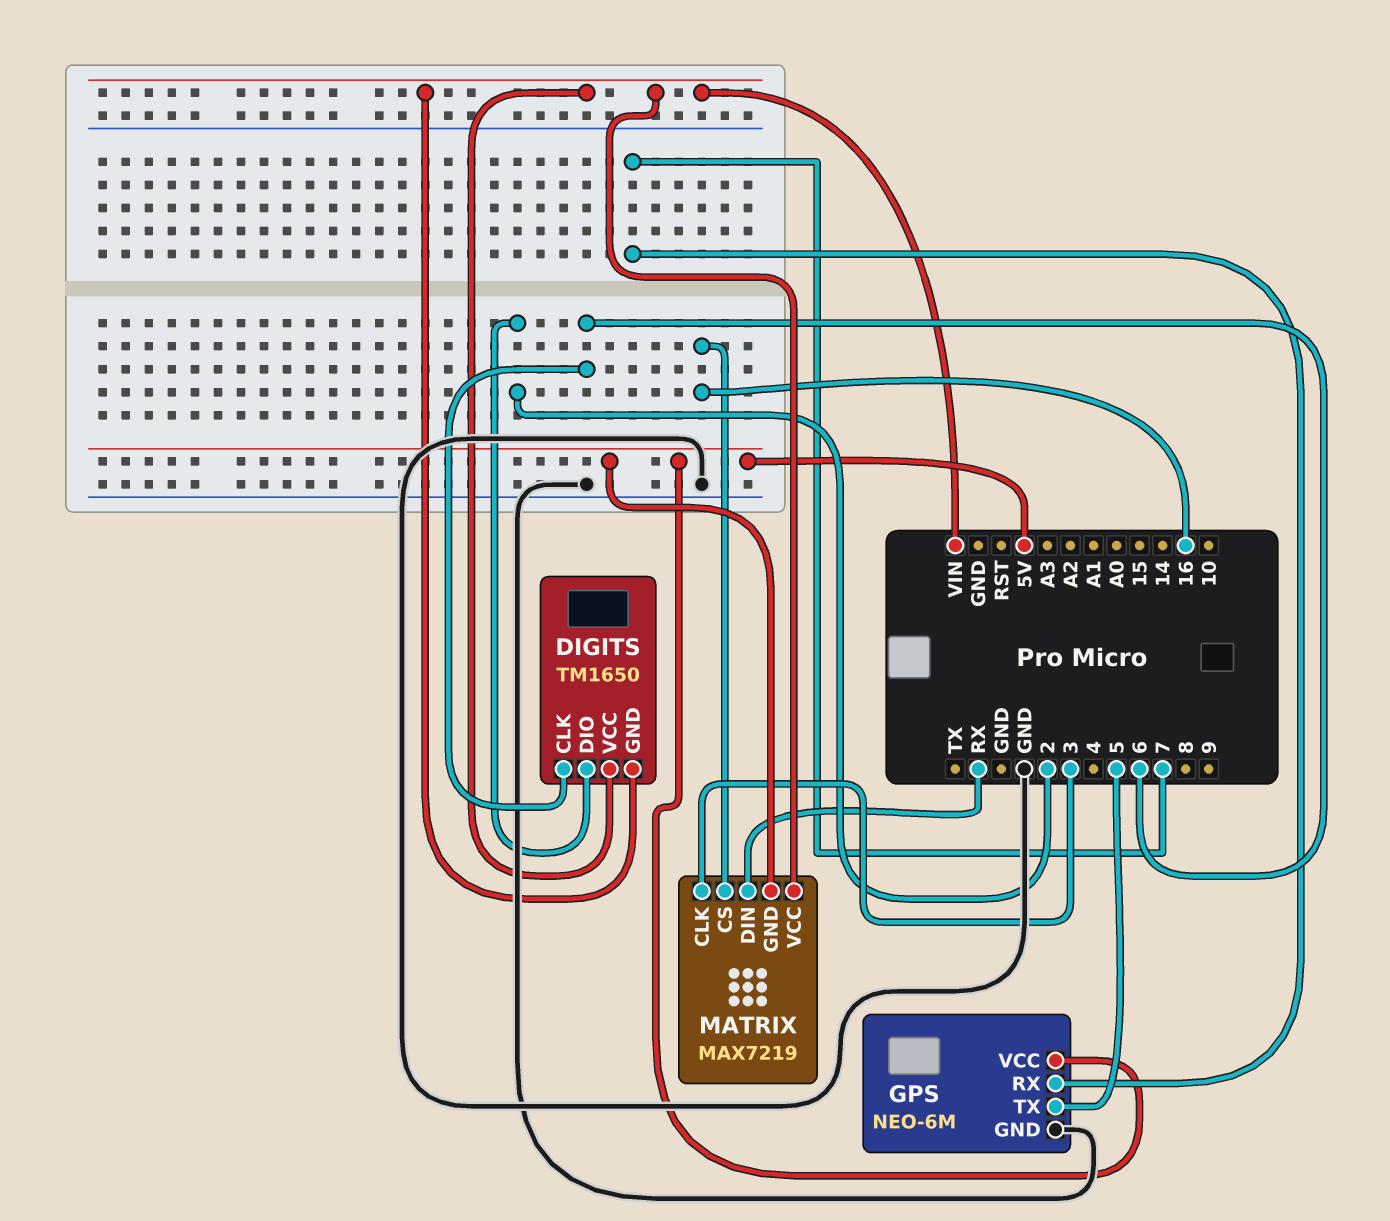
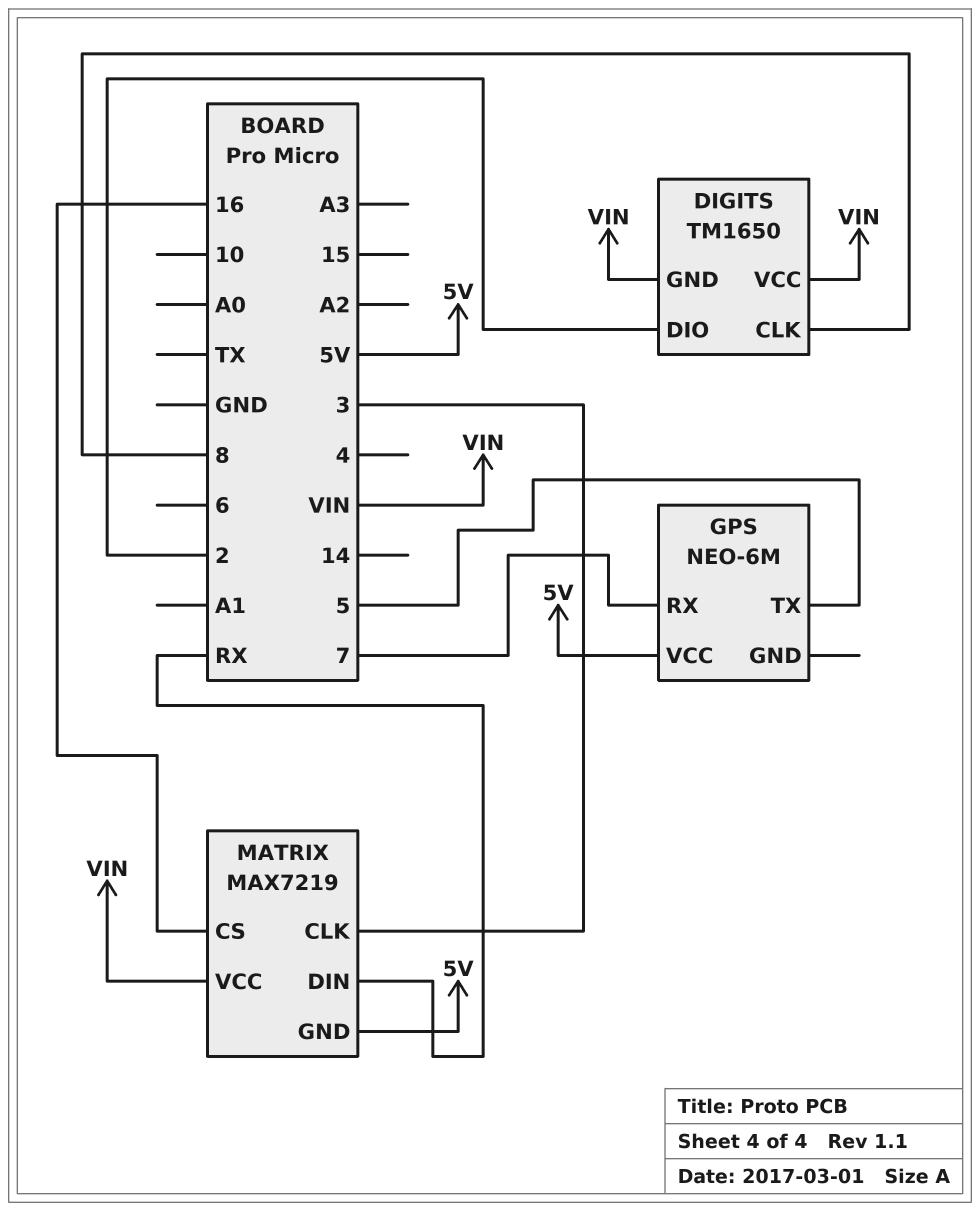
DIGITS pin CLK: 6 -> 8
GPS pin GND: GND -> none

